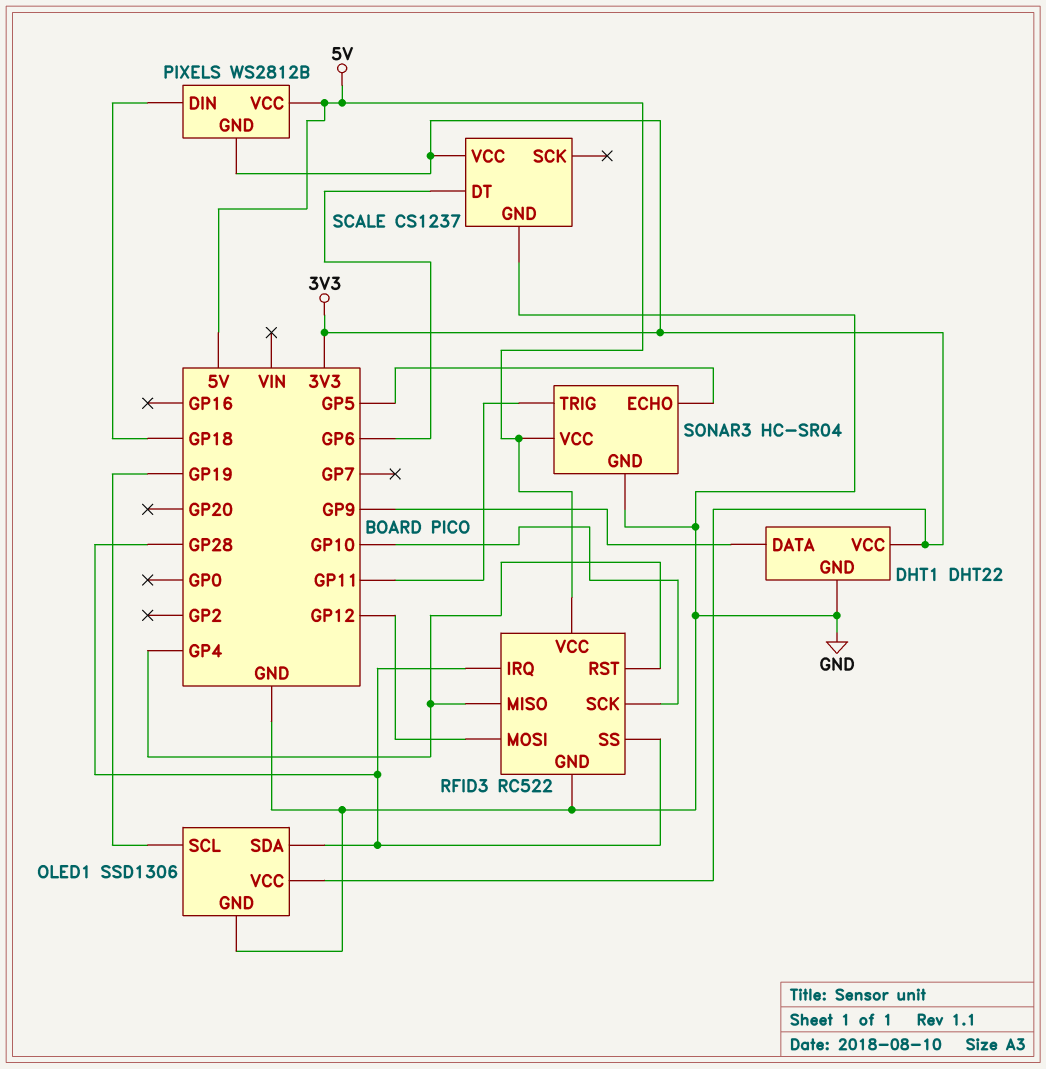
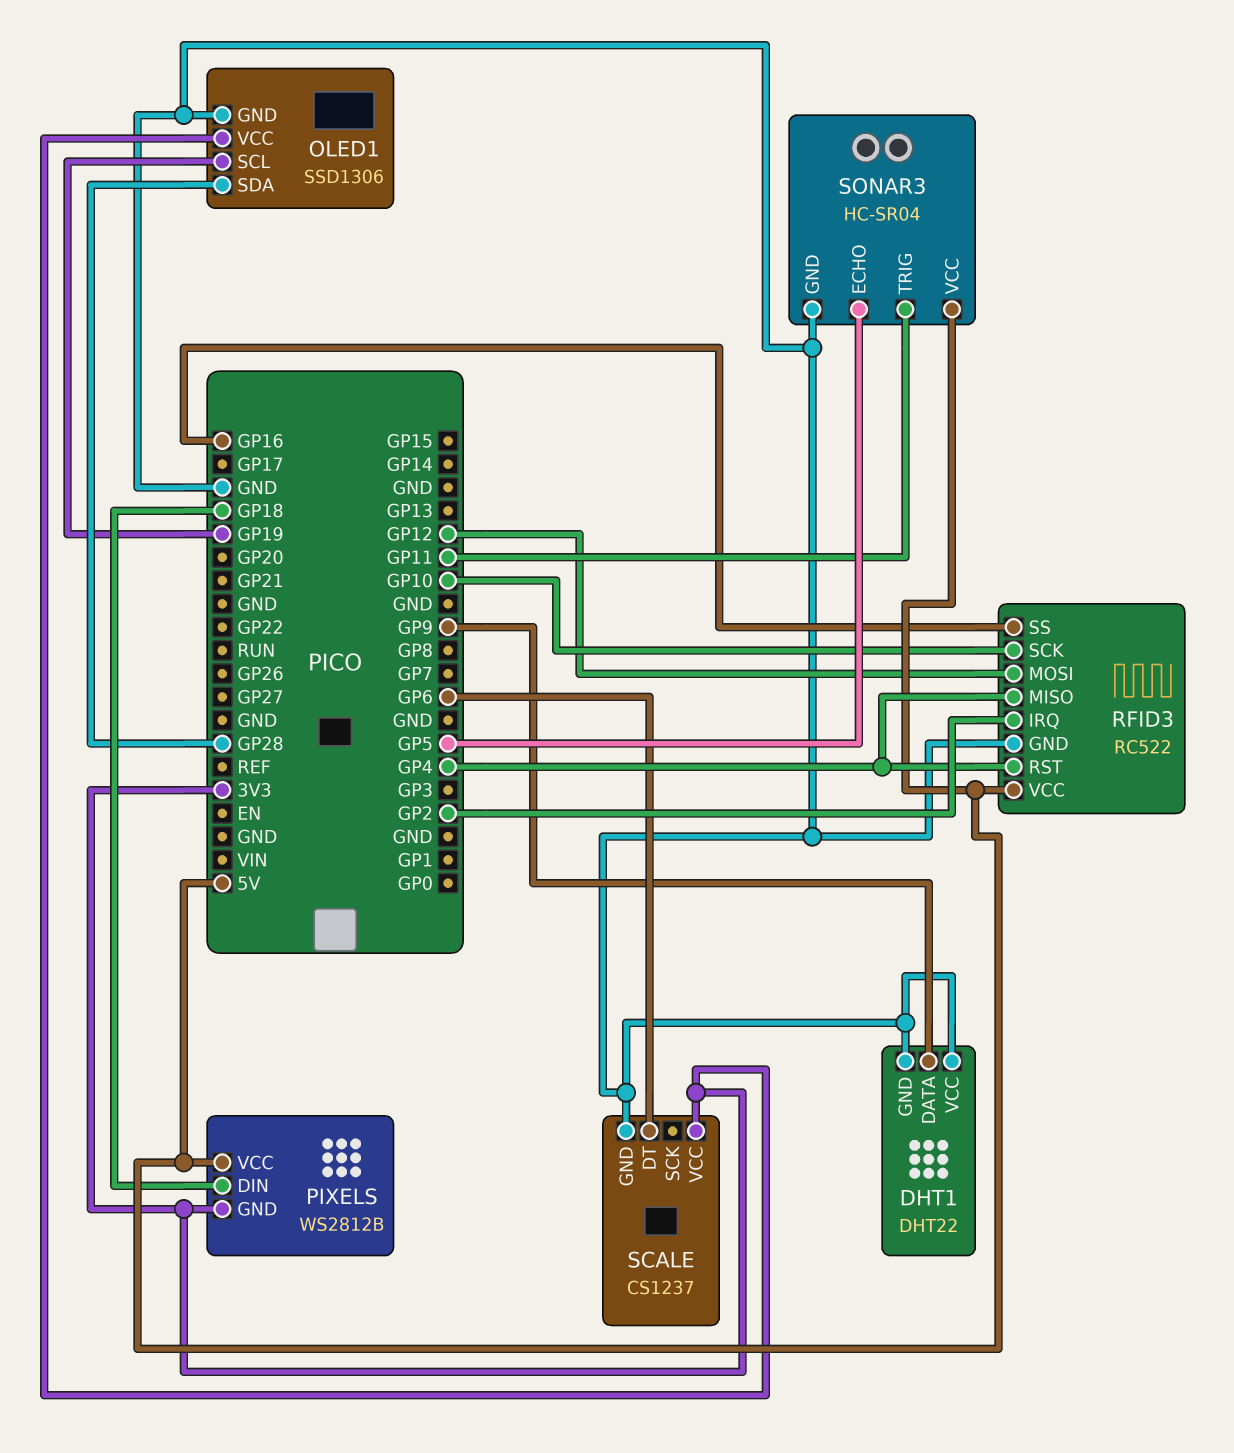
DHT1 pin VCC: 3V3 -> GND
RFID3 pin IRQ: GP28 -> GP2
RFID3 pin SS: GP28 -> GP16

